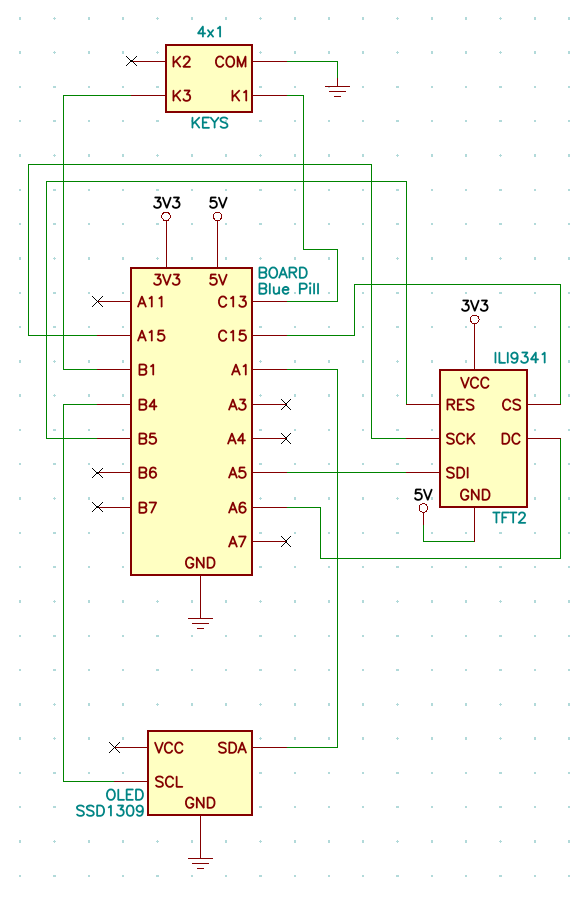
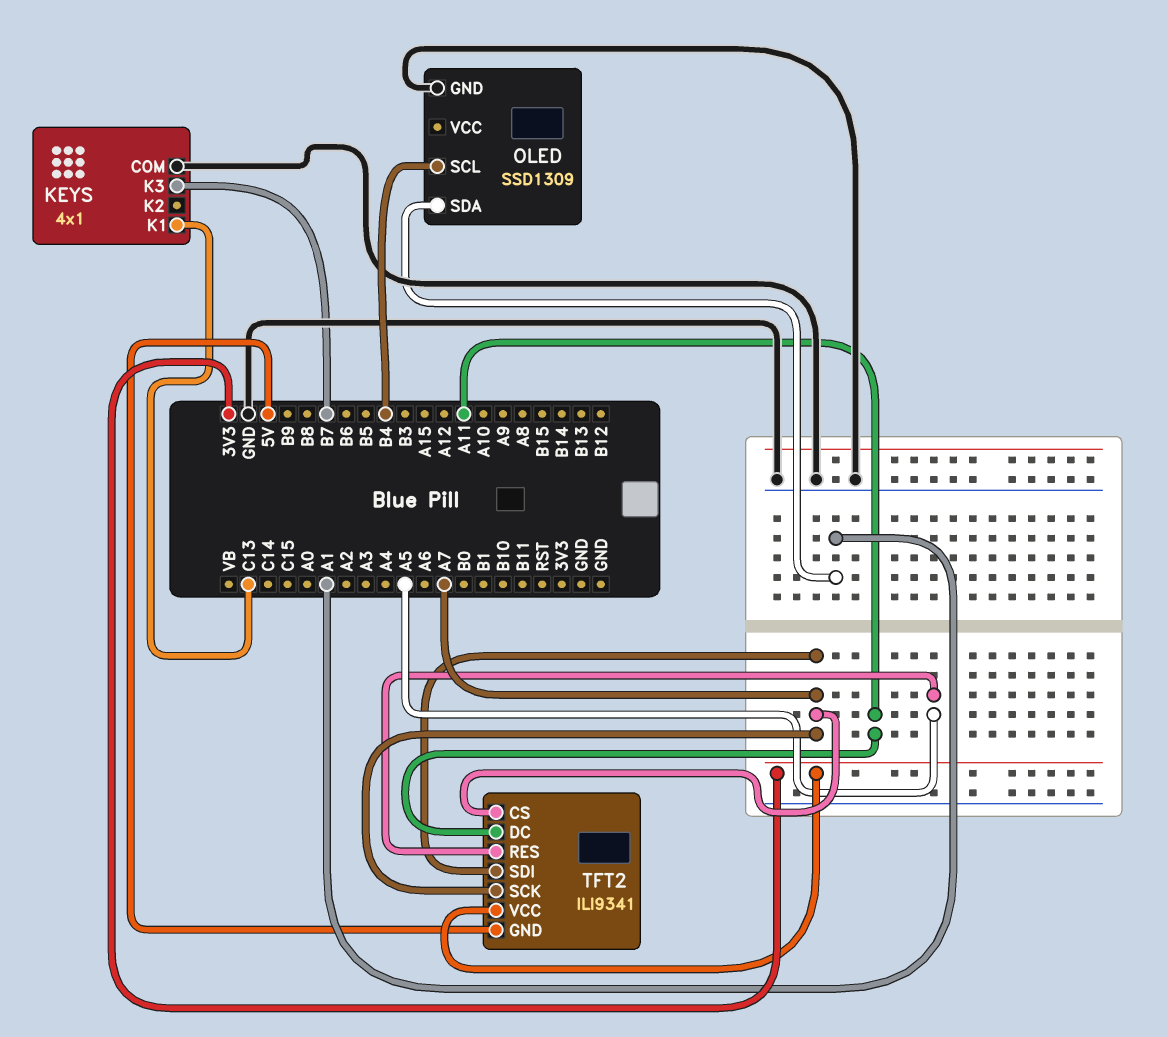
KEYS pin K3: B1 -> B7
TFT2 pin CS: C15 -> A7
TFT2 pin DC: A6 -> A11
TFT2 pin RES: B5 -> A5
TFT2 pin SCK: A15 -> A7
TFT2 pin SDI: A5 -> A7

